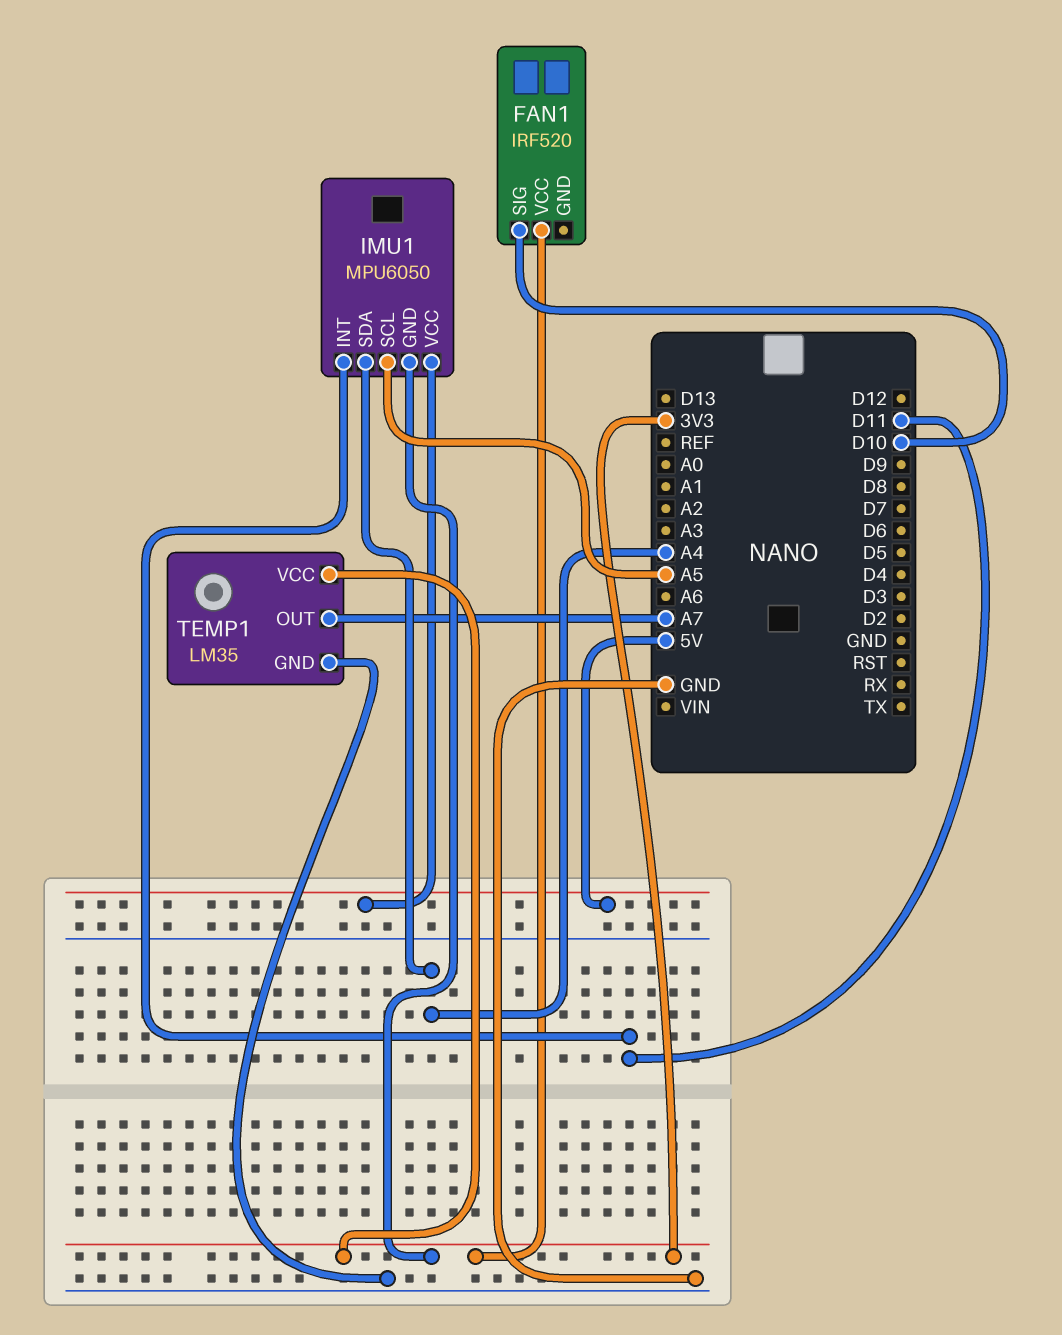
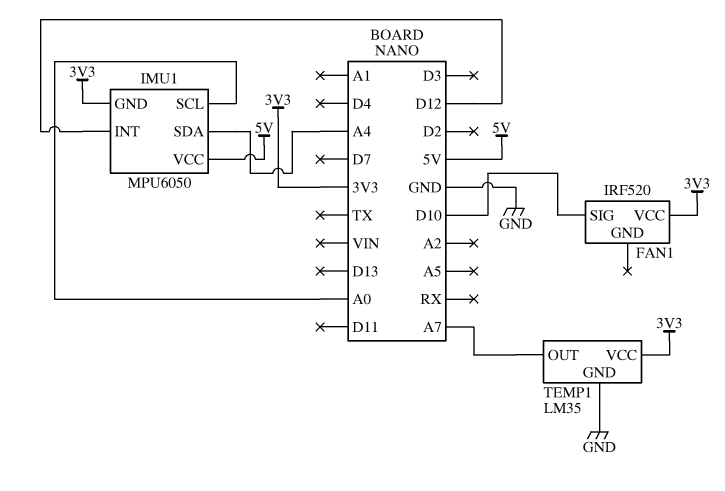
IMU1 pin INT: D11 -> D12
IMU1 pin SCL: A5 -> A0

